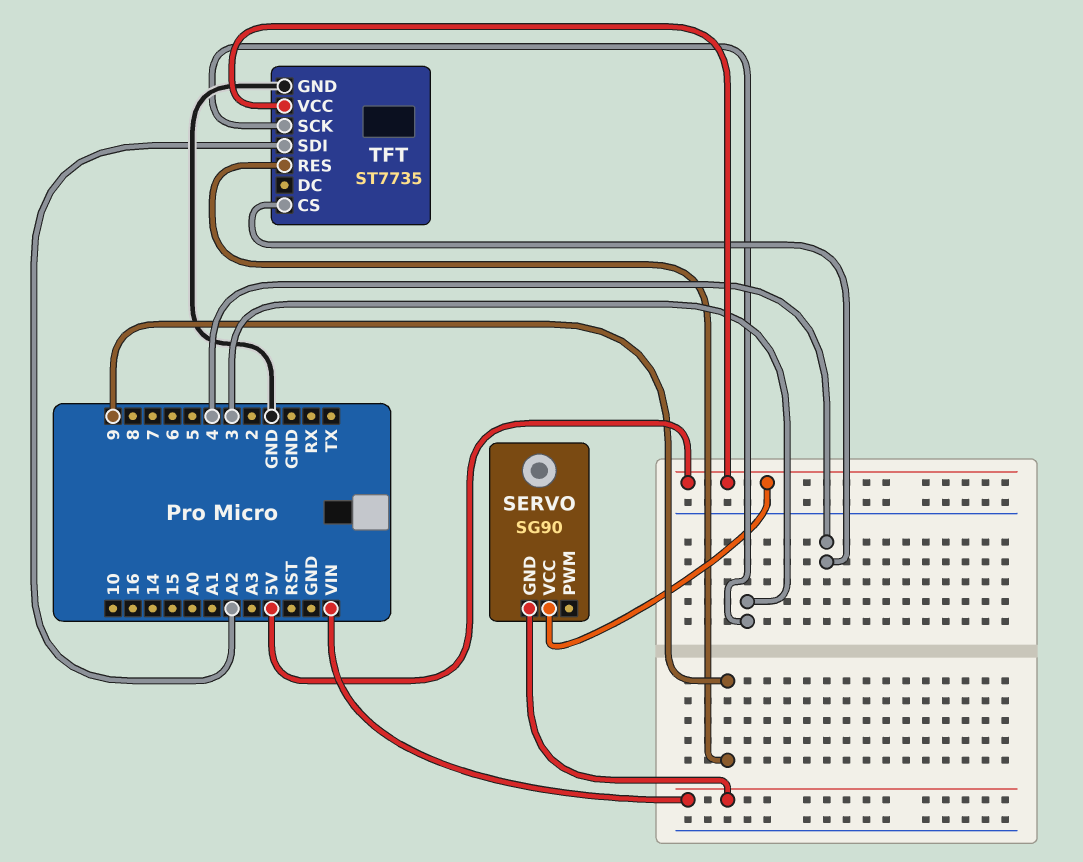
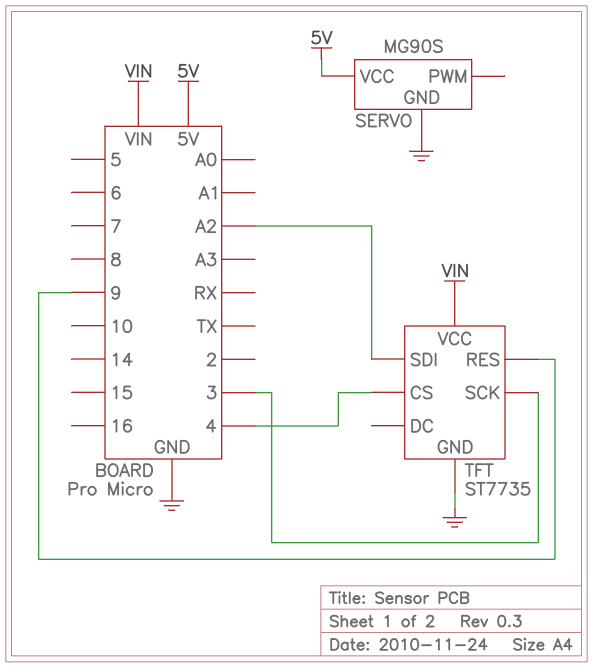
SERVO: SG90 -> MG90S
SERVO pin GND: VIN -> GND
TFT pin VCC: 5V -> VIN

